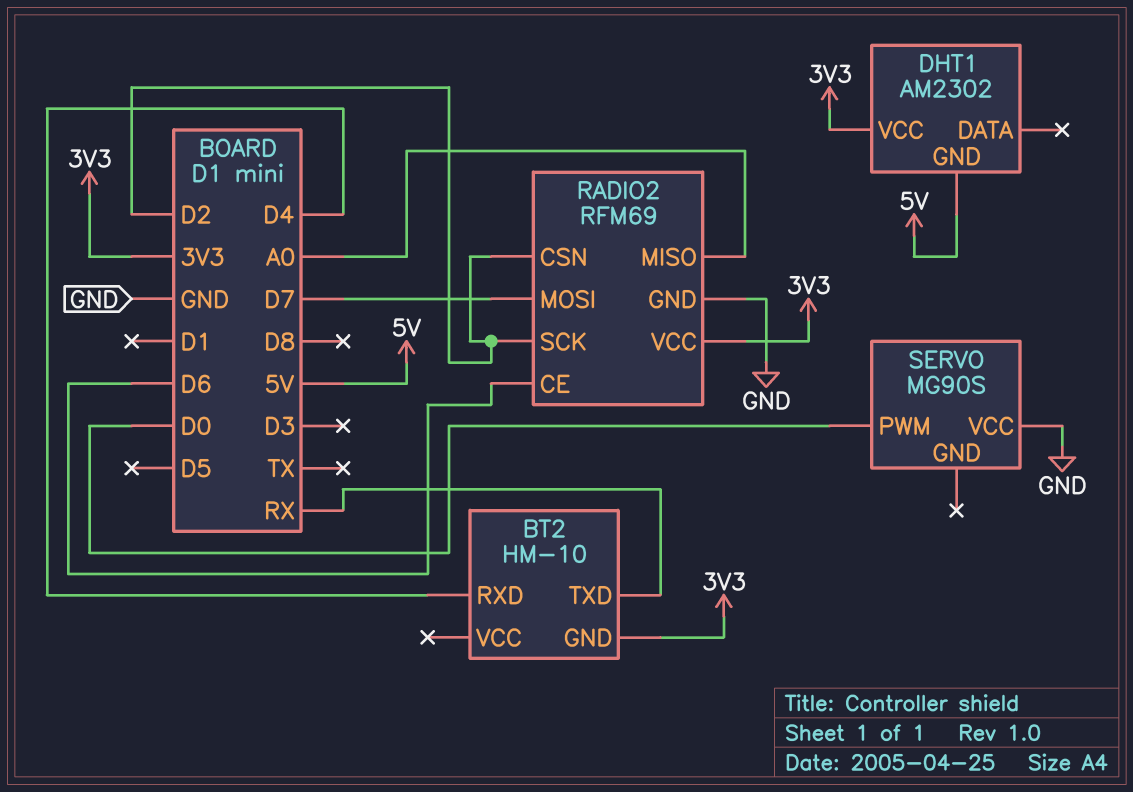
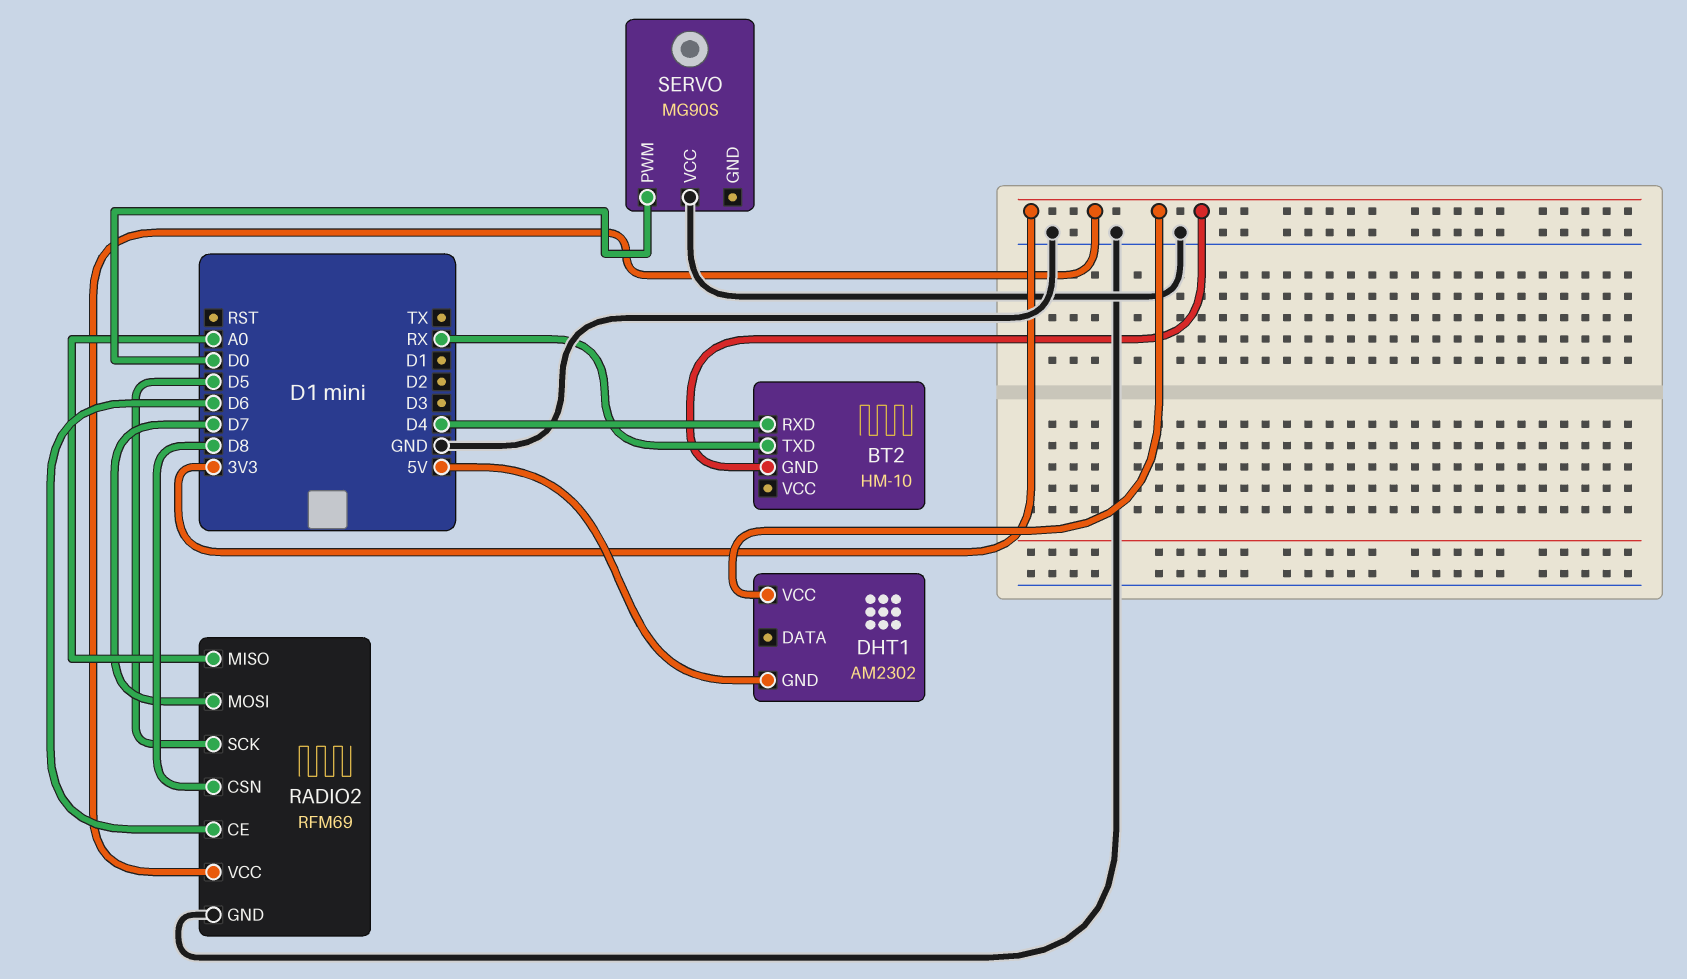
RADIO2 pin CSN: D2 -> D8
RADIO2 pin SCK: D2 -> D5

